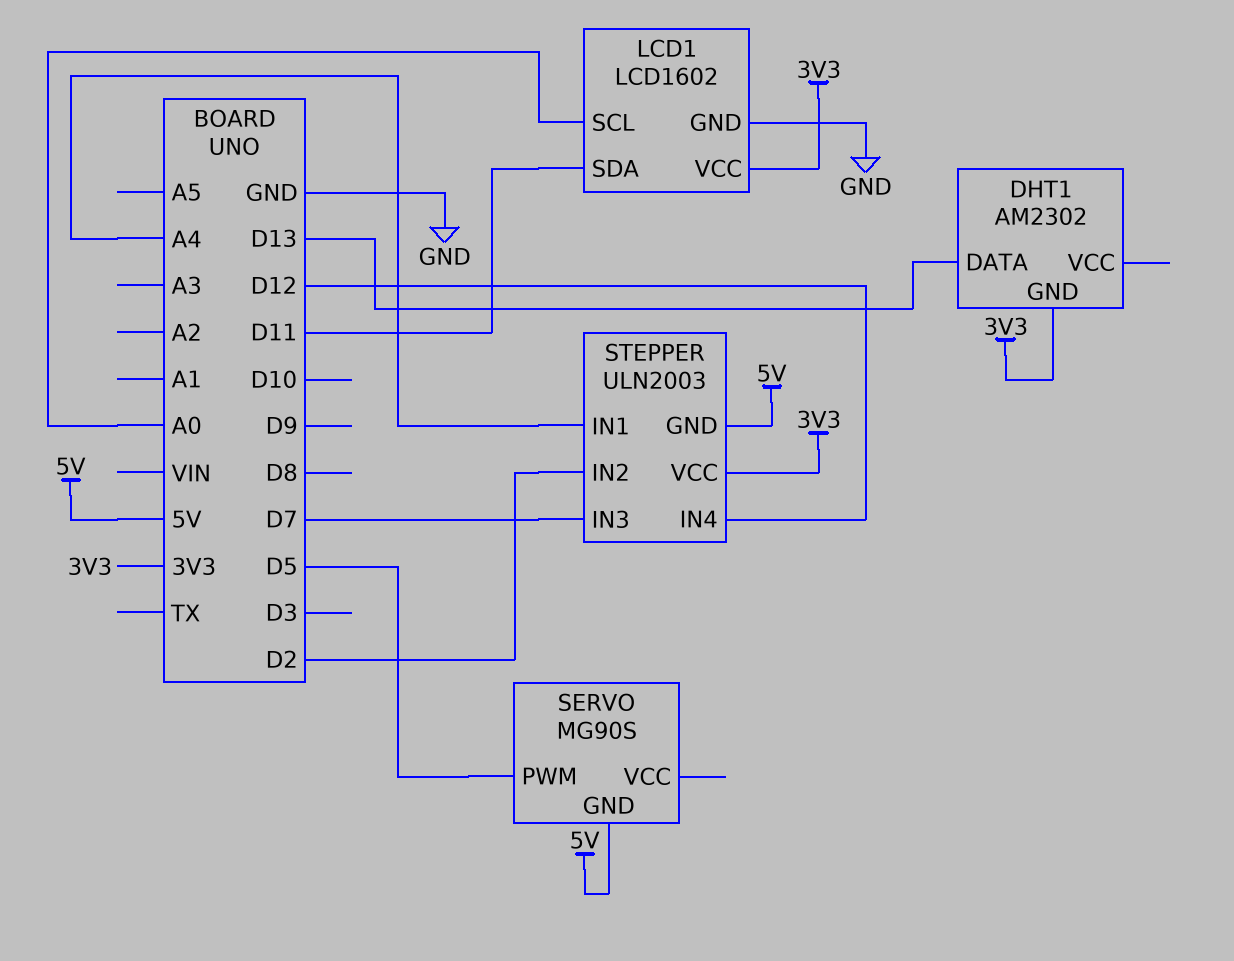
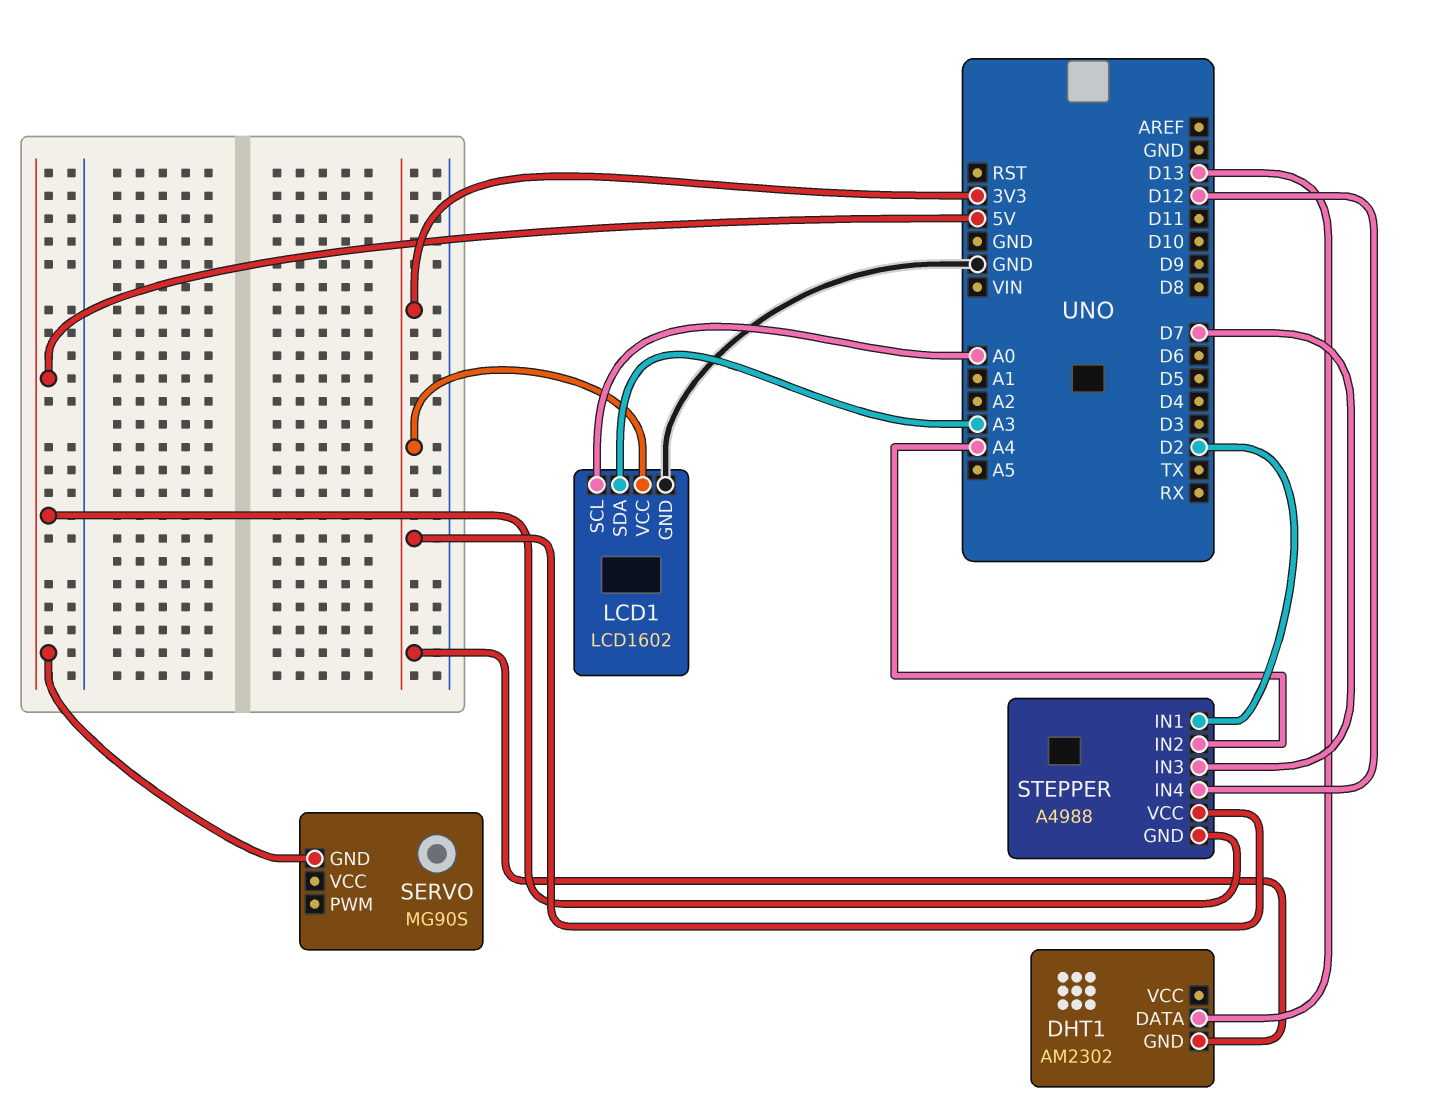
LCD1 pin SDA: D11 -> A3
SERVO pin PWM: D5 -> none
STEPPER: ULN2003 -> A4988
STEPPER pin IN1: A4 -> D2
STEPPER pin IN2: D2 -> A4

